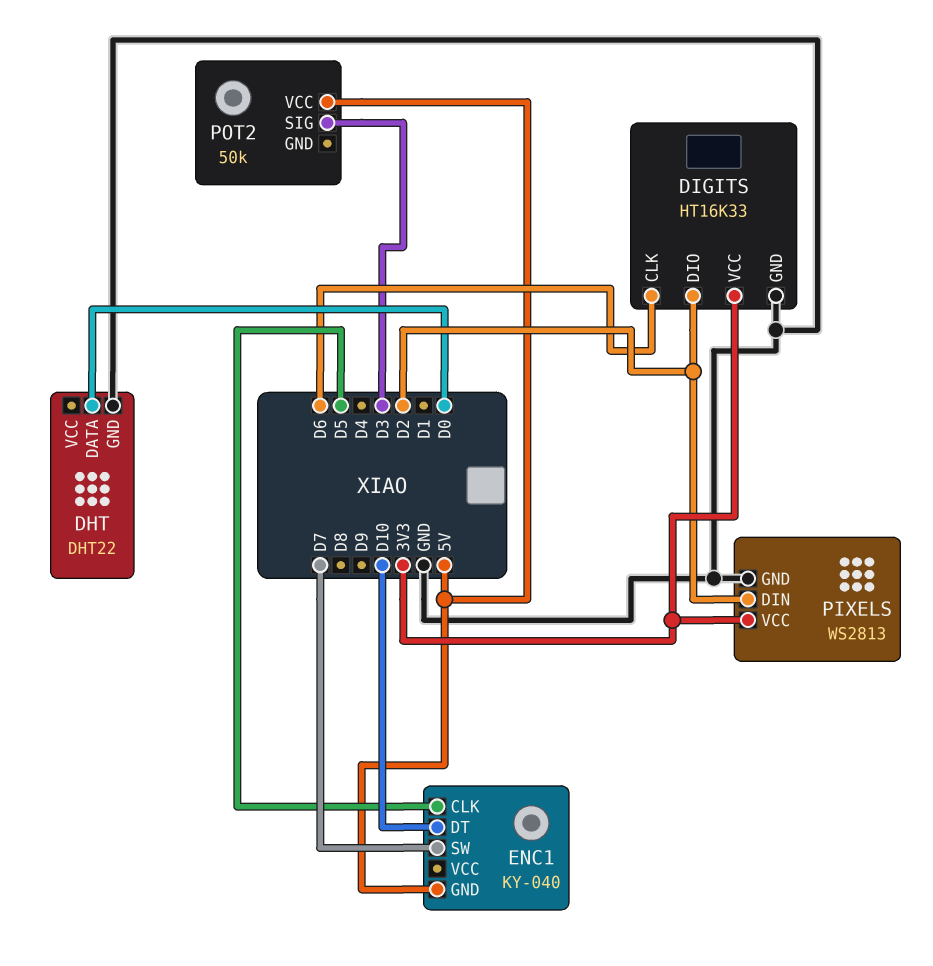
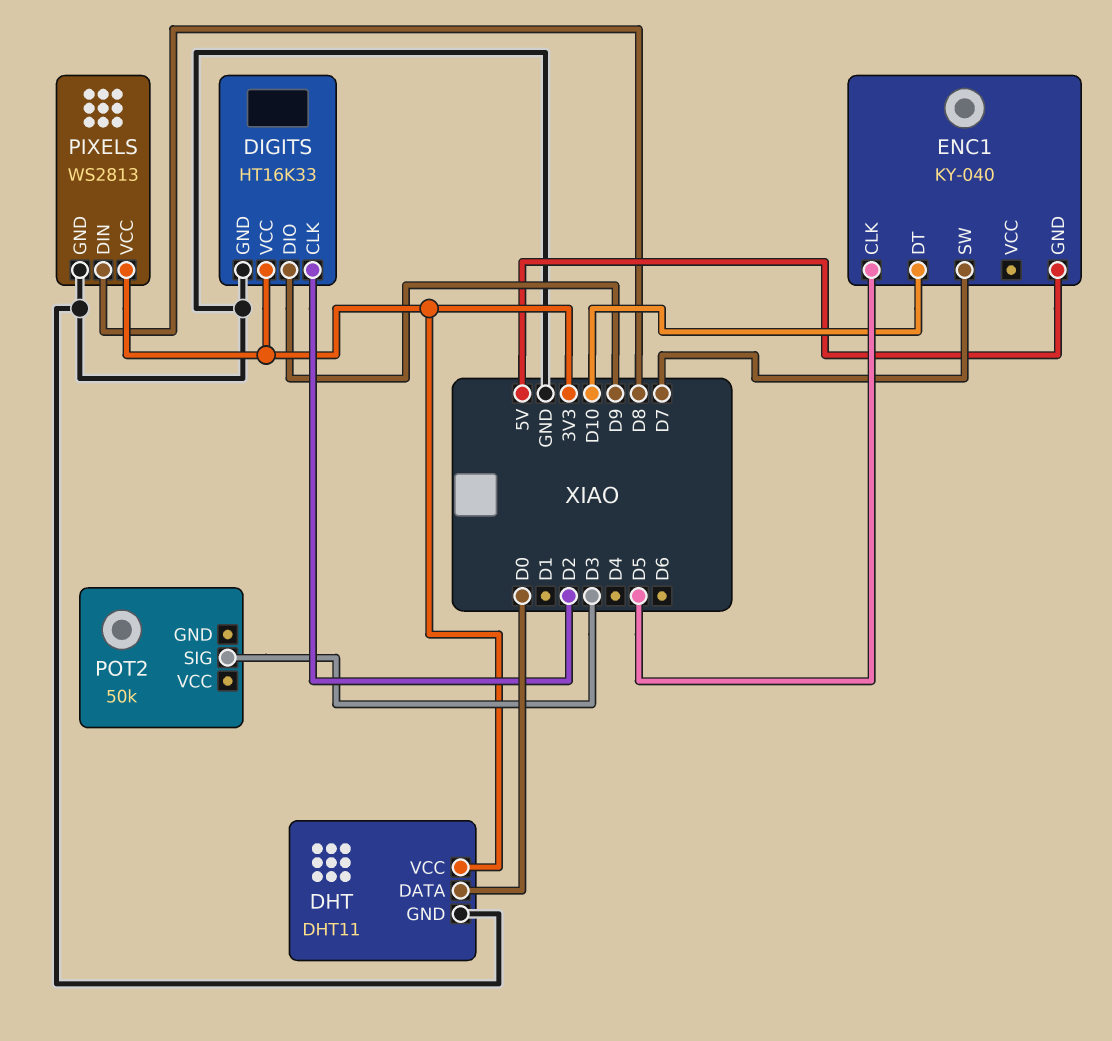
DHT: DHT22 -> DHT11
DHT pin VCC: none -> 3V3
DIGITS pin CLK: D6 -> D2
DIGITS pin DIO: D2 -> D9
PIXELS pin DIN: D2 -> D8
POT2 pin VCC: 5V -> none

